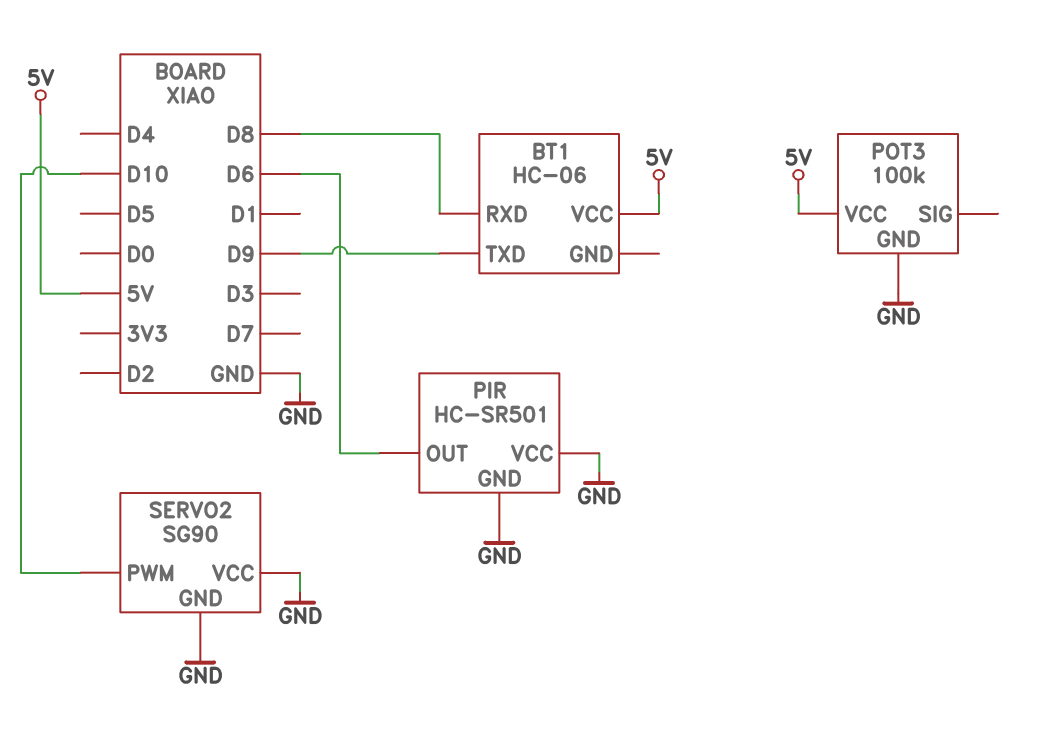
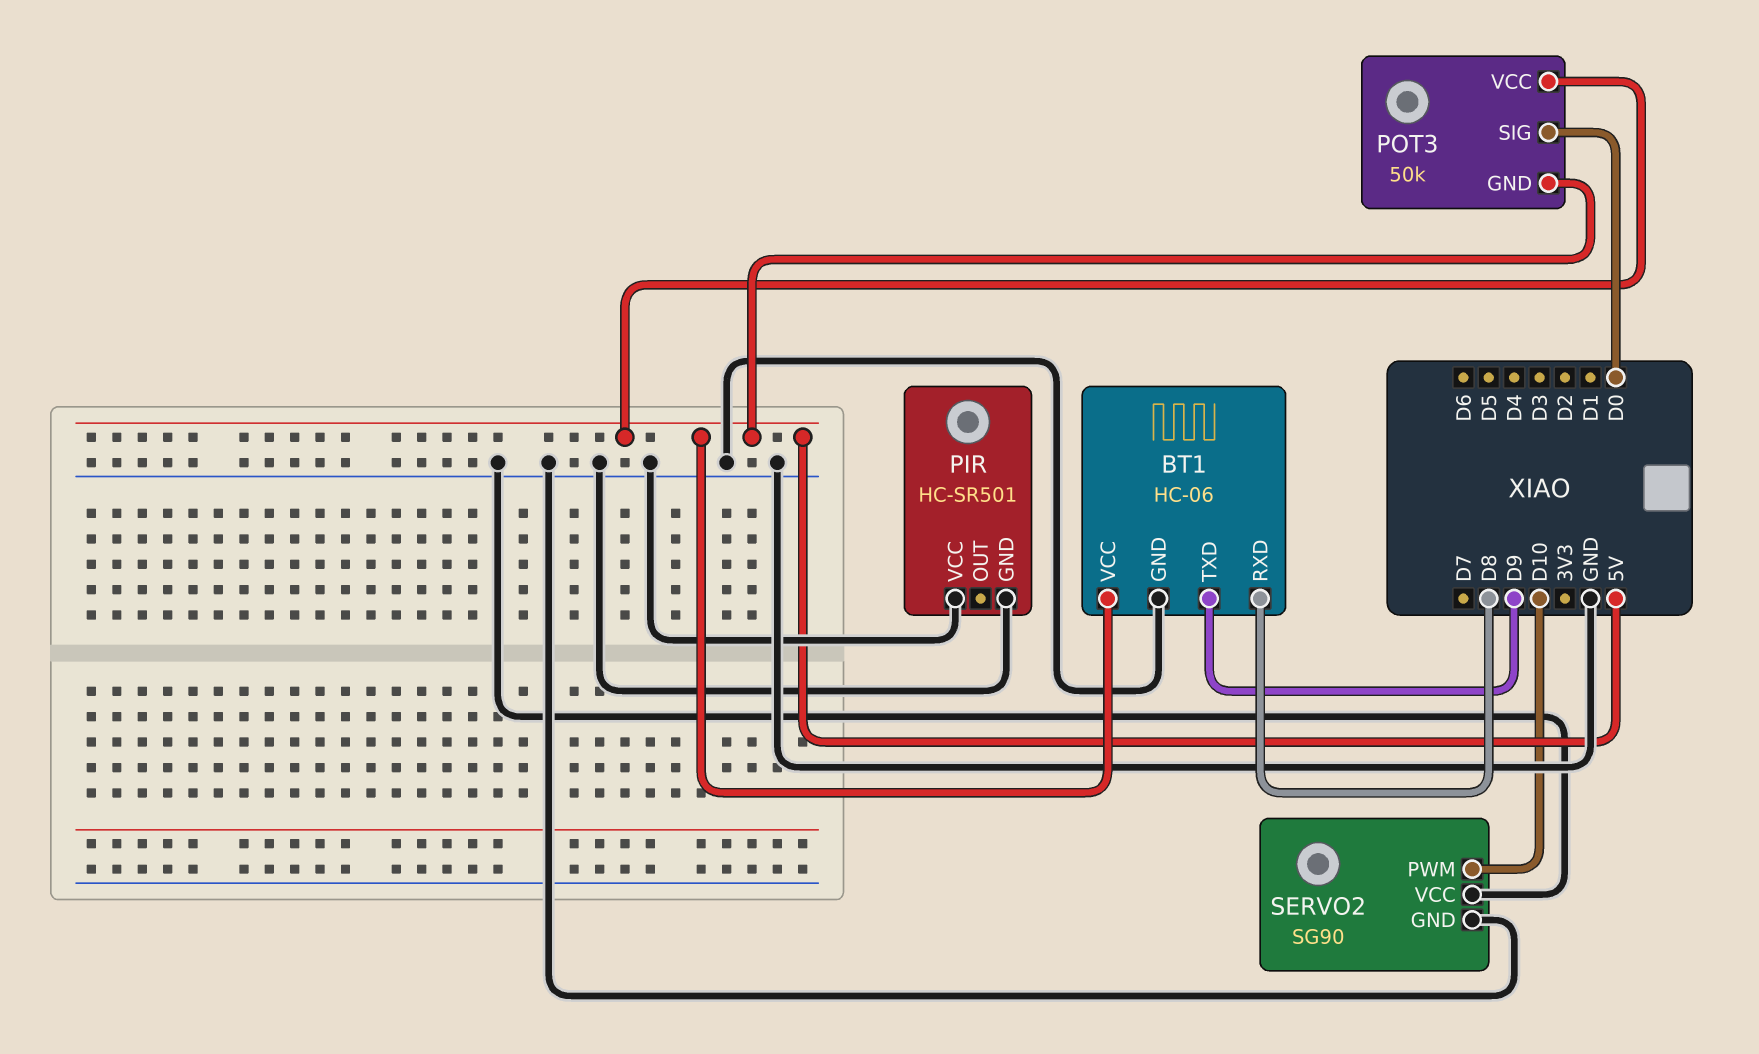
BT1 pin GND: none -> GND
PIR pin OUT: D6 -> none
POT3: 100k -> 50k
POT3 pin GND: GND -> 5V
POT3 pin SIG: none -> D0

